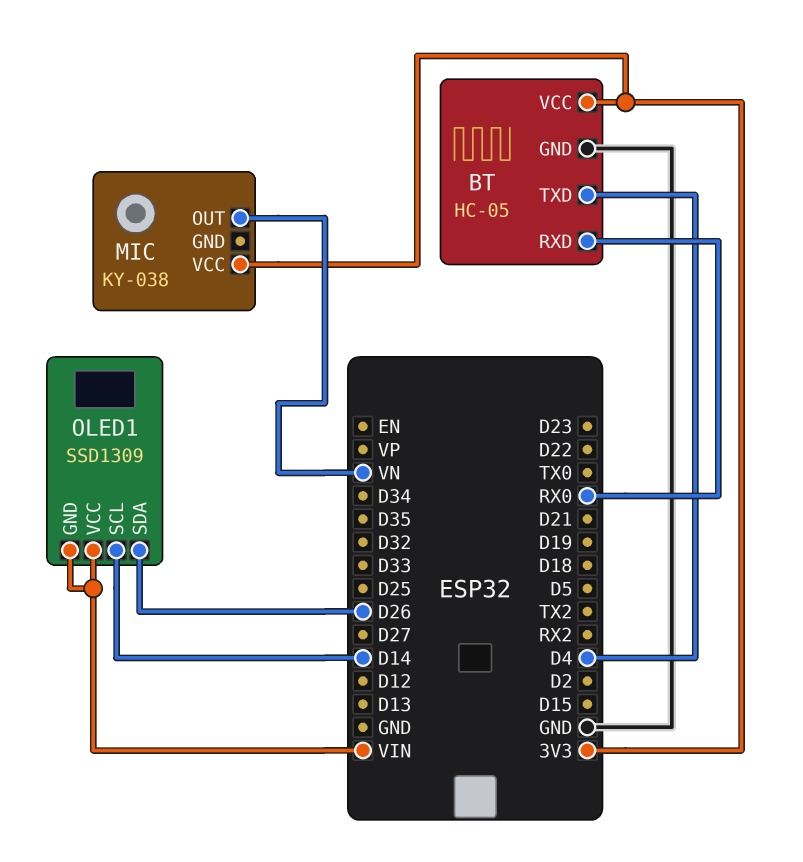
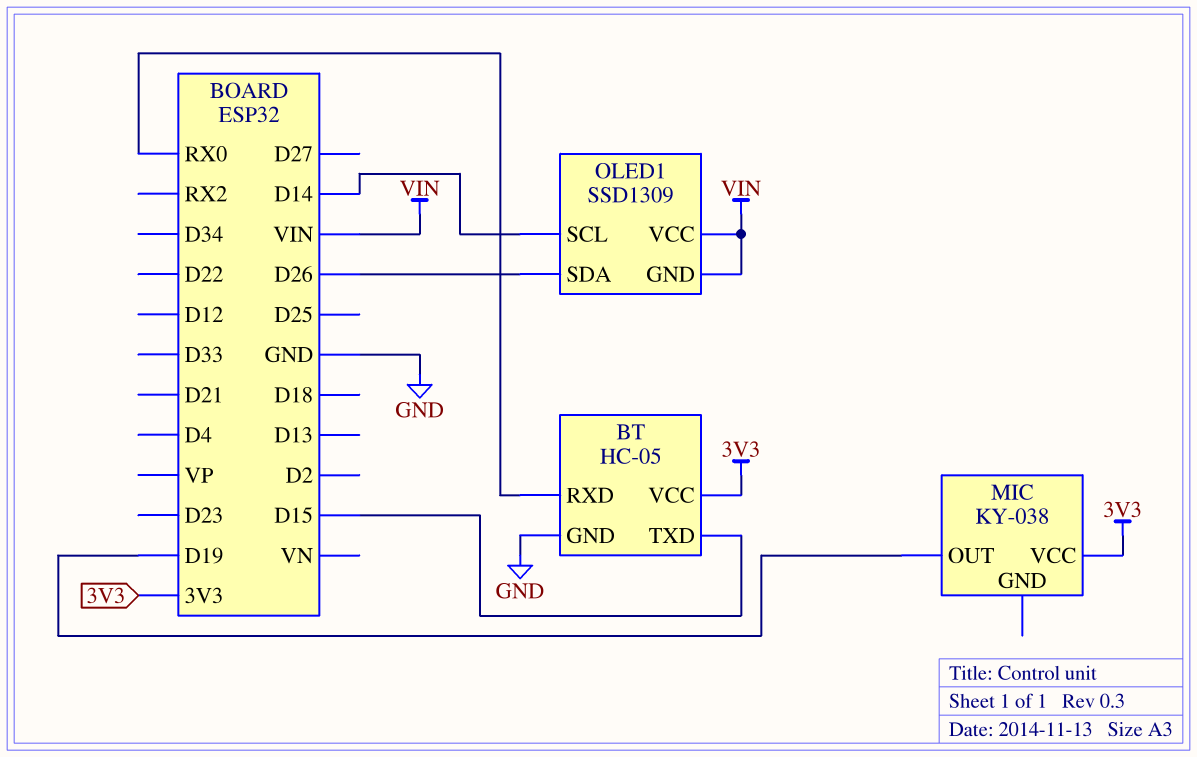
BT pin TXD: D4 -> D15
MIC pin OUT: VN -> D19

